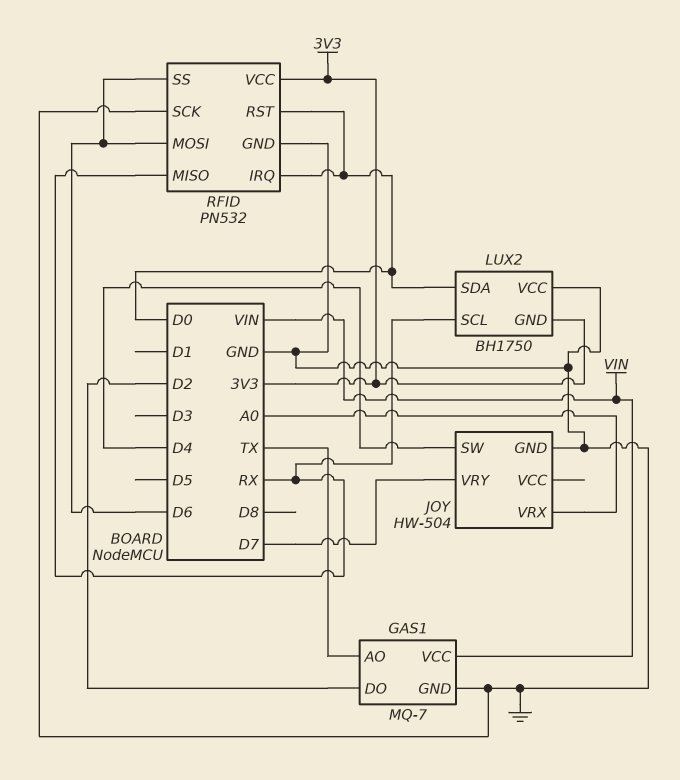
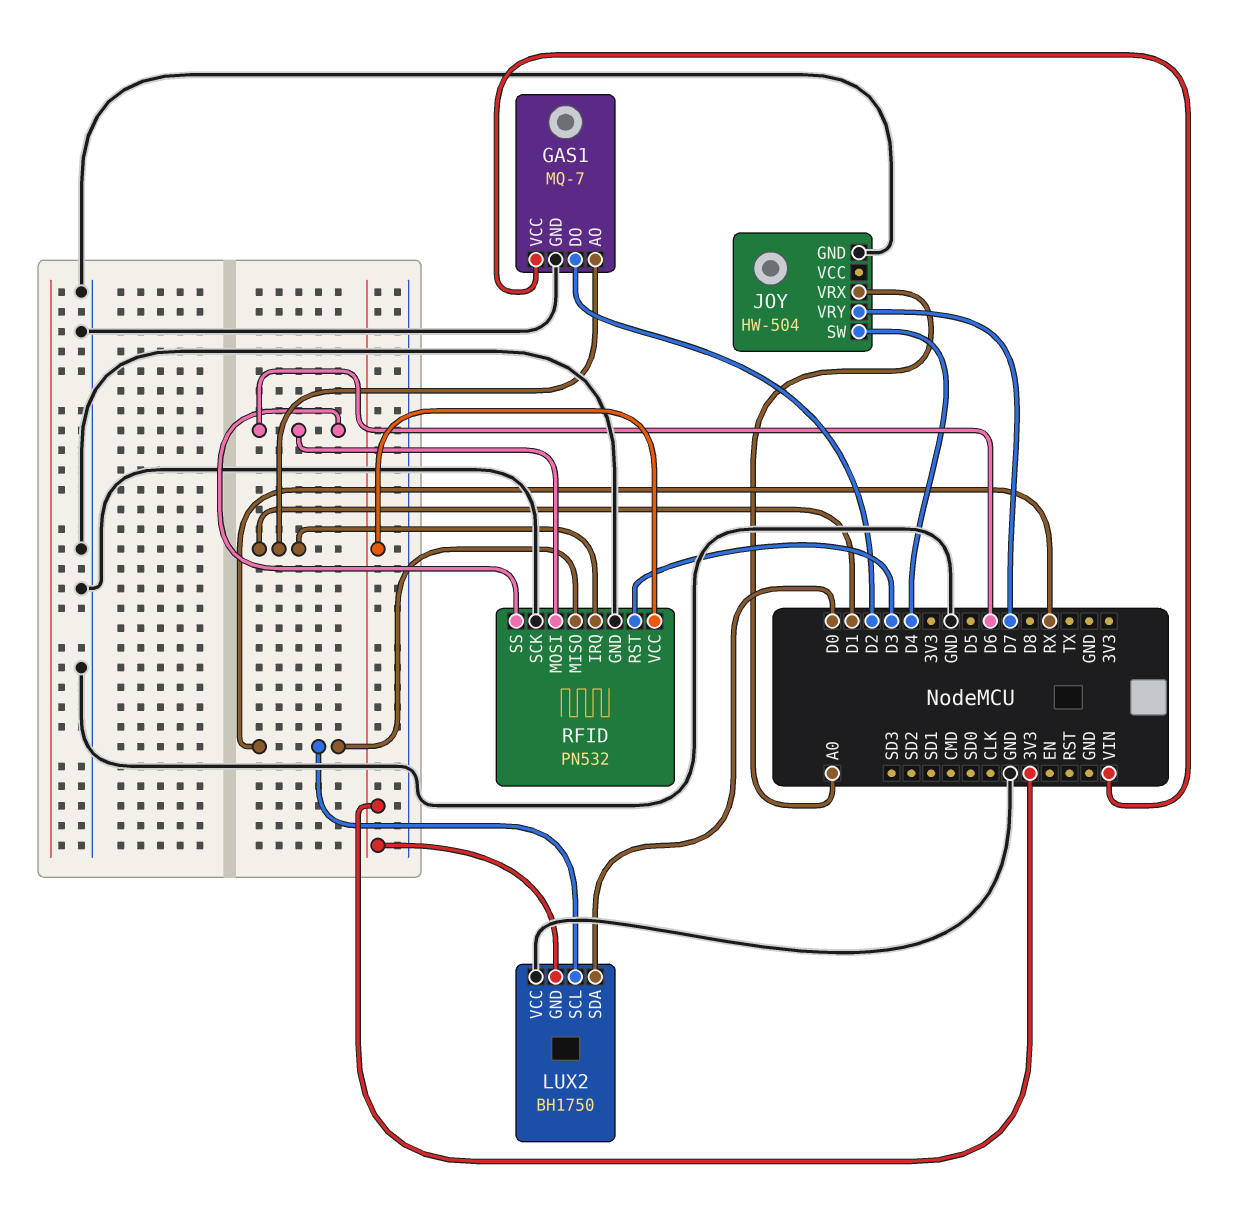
GAS1 pin AO: TX -> D1
RFID pin IRQ: D0 -> D1
RFID pin RST: D0 -> D3

